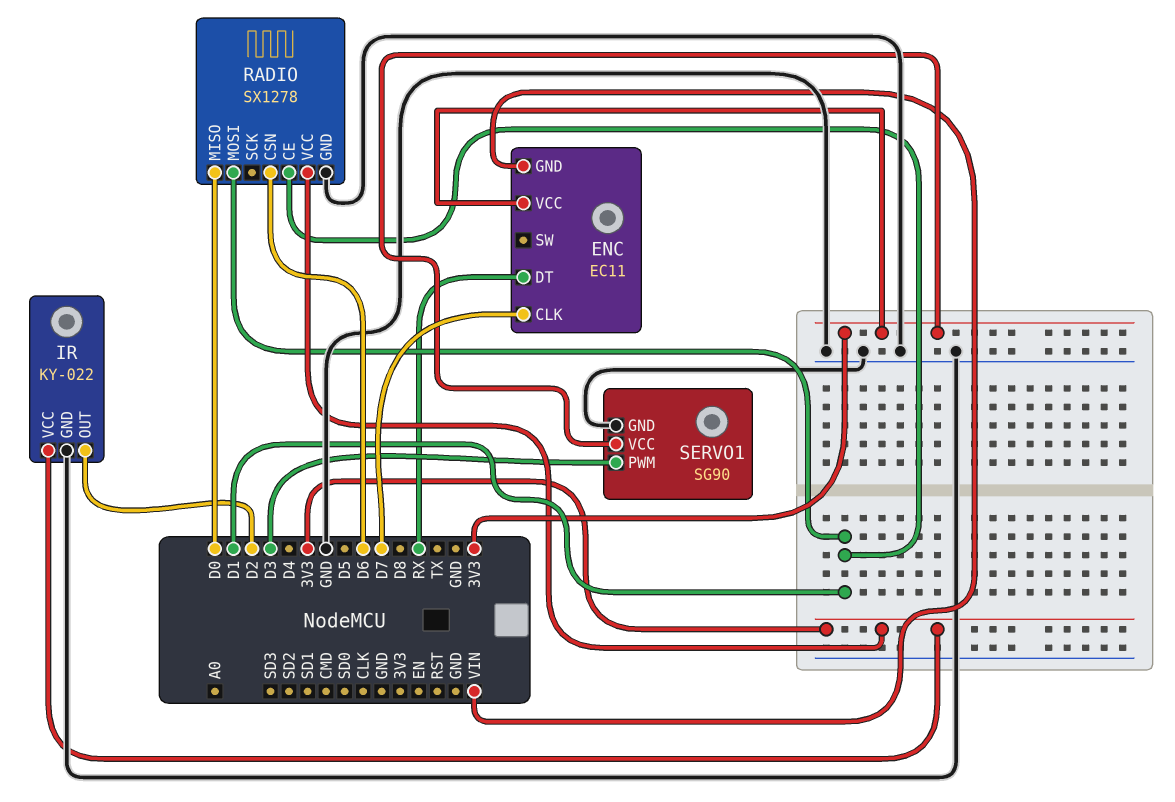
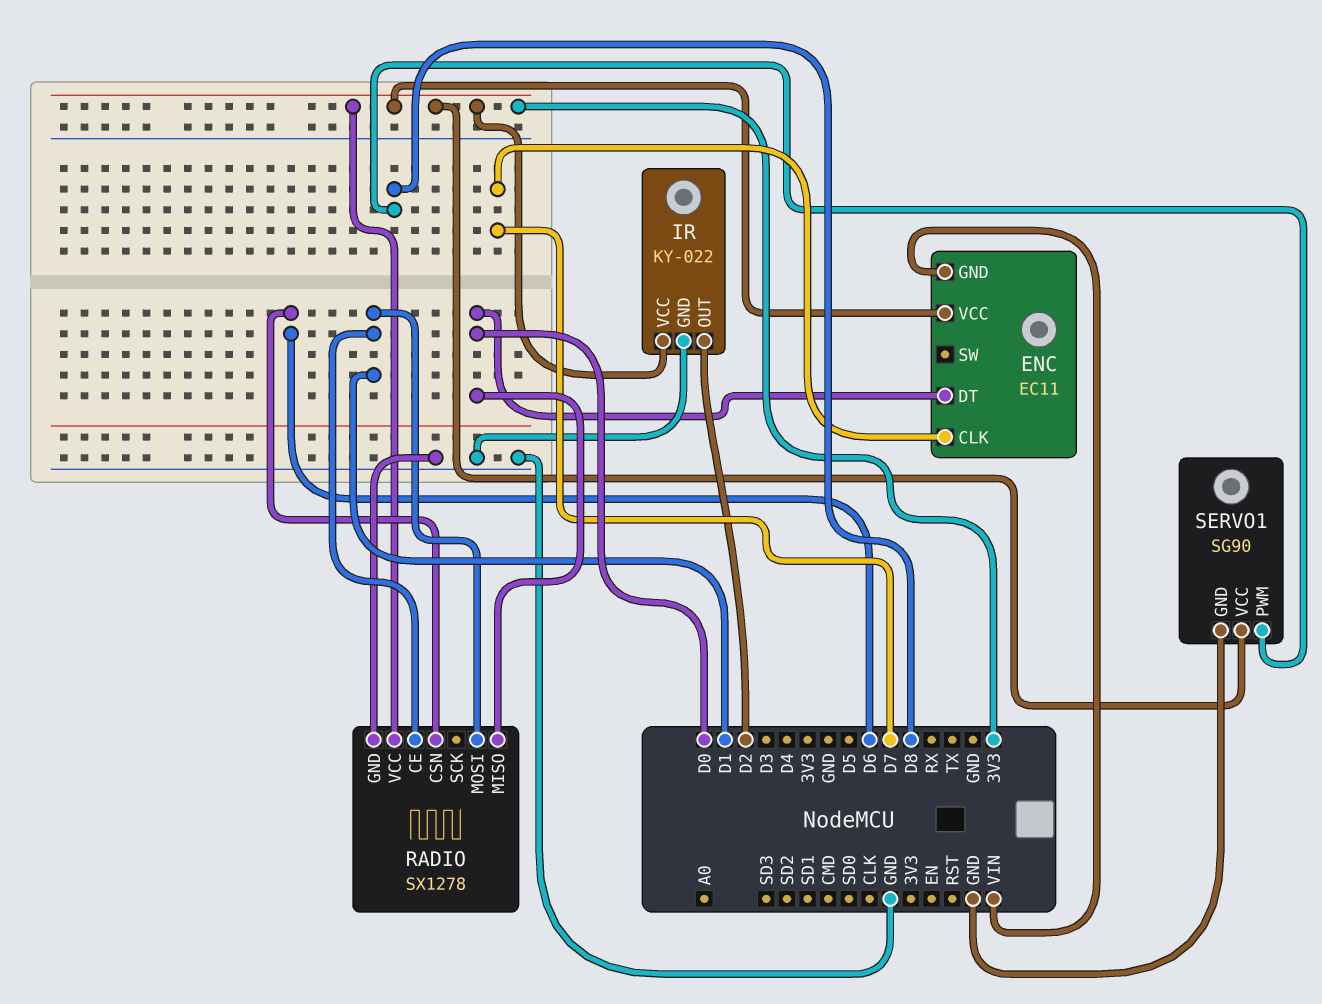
ENC pin DT: RX -> D0
SERVO1 pin PWM: D3 -> D8

